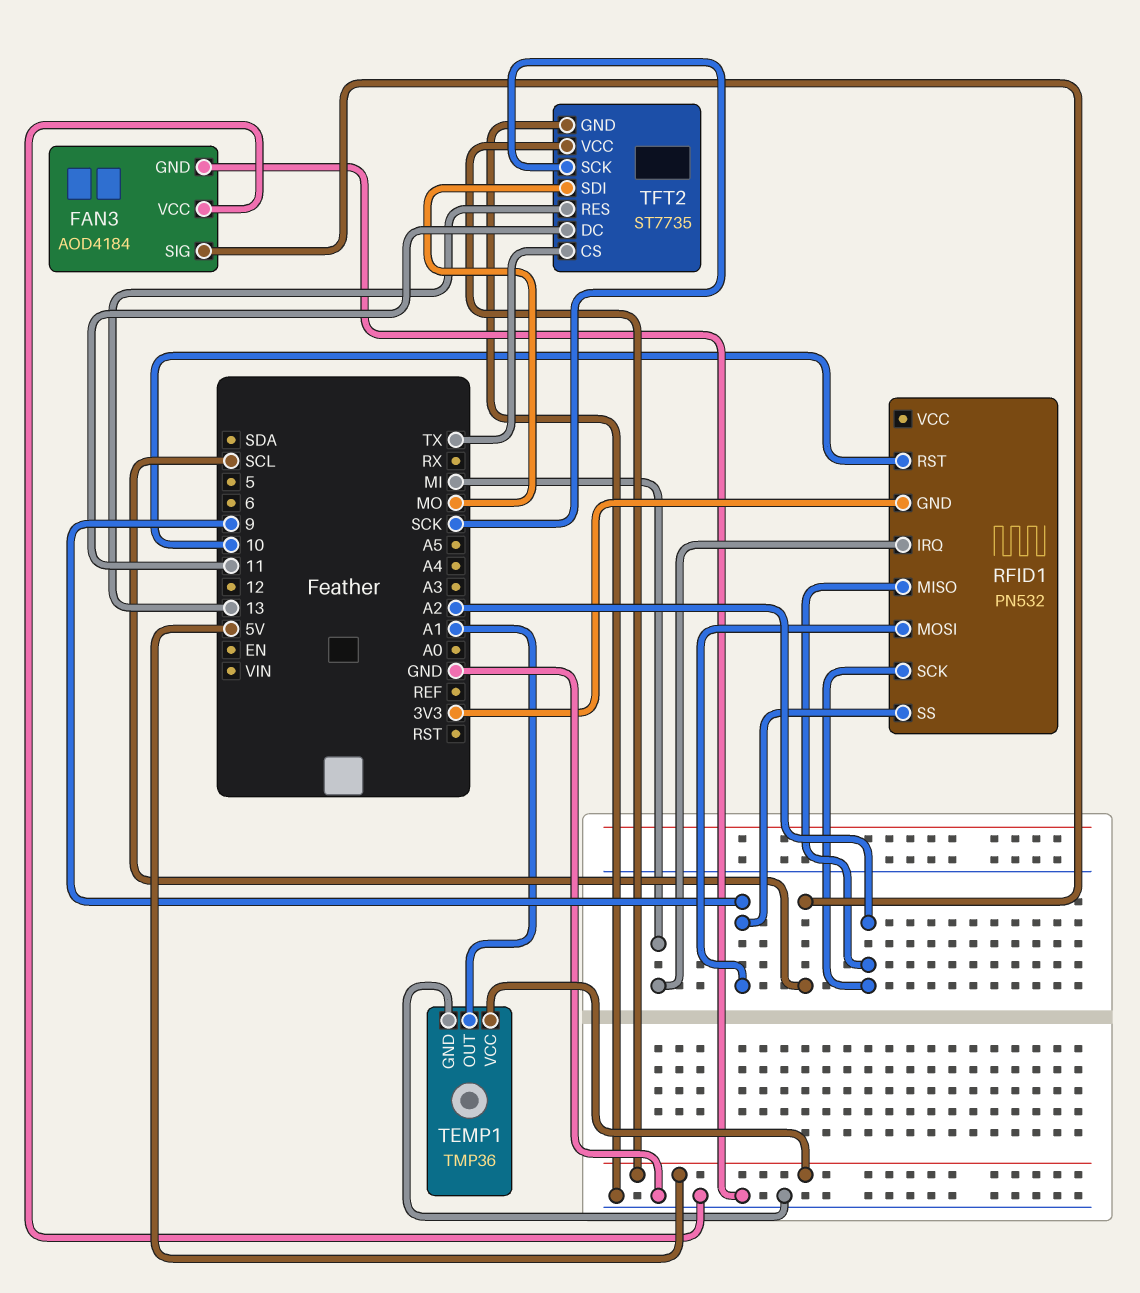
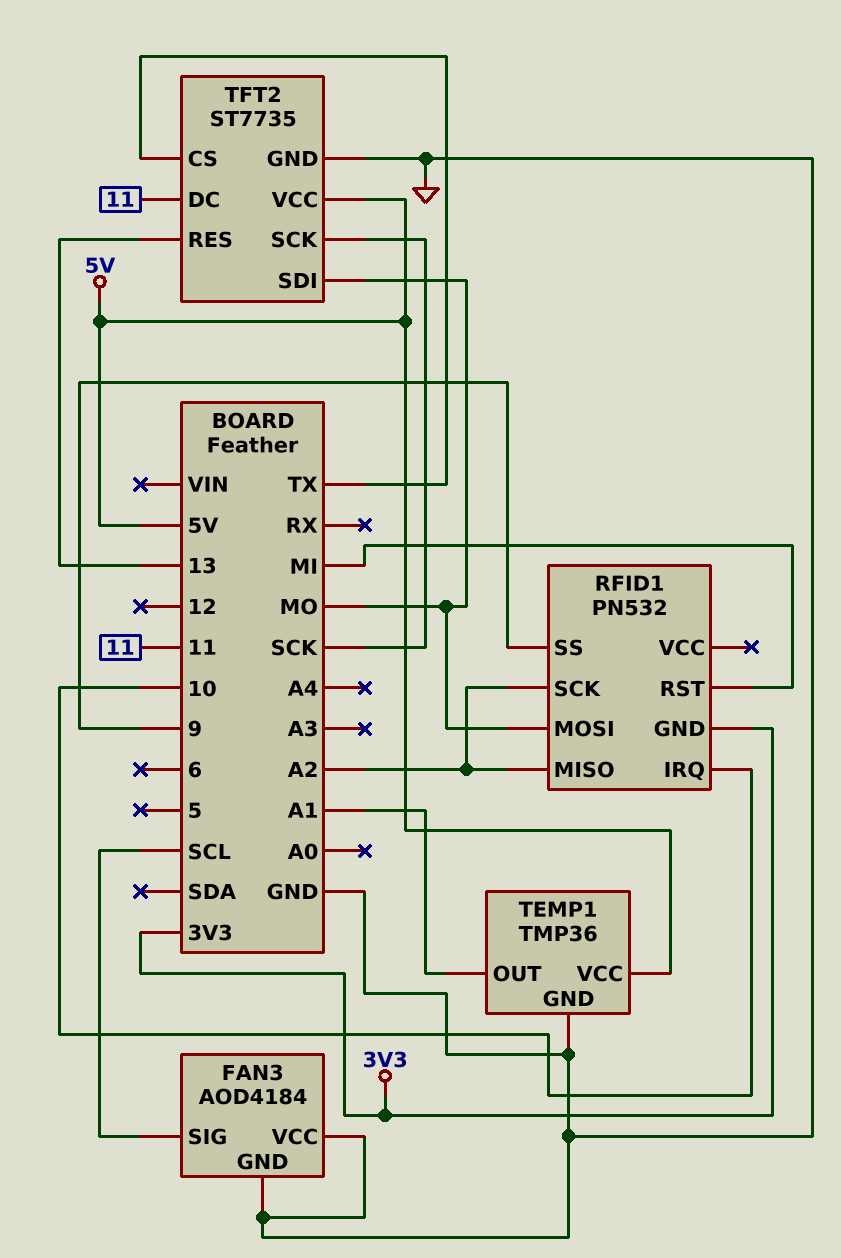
RFID1 pin IRQ: MI -> 10
RFID1 pin MOSI: 9 -> MO
RFID1 pin RST: 10 -> MI

